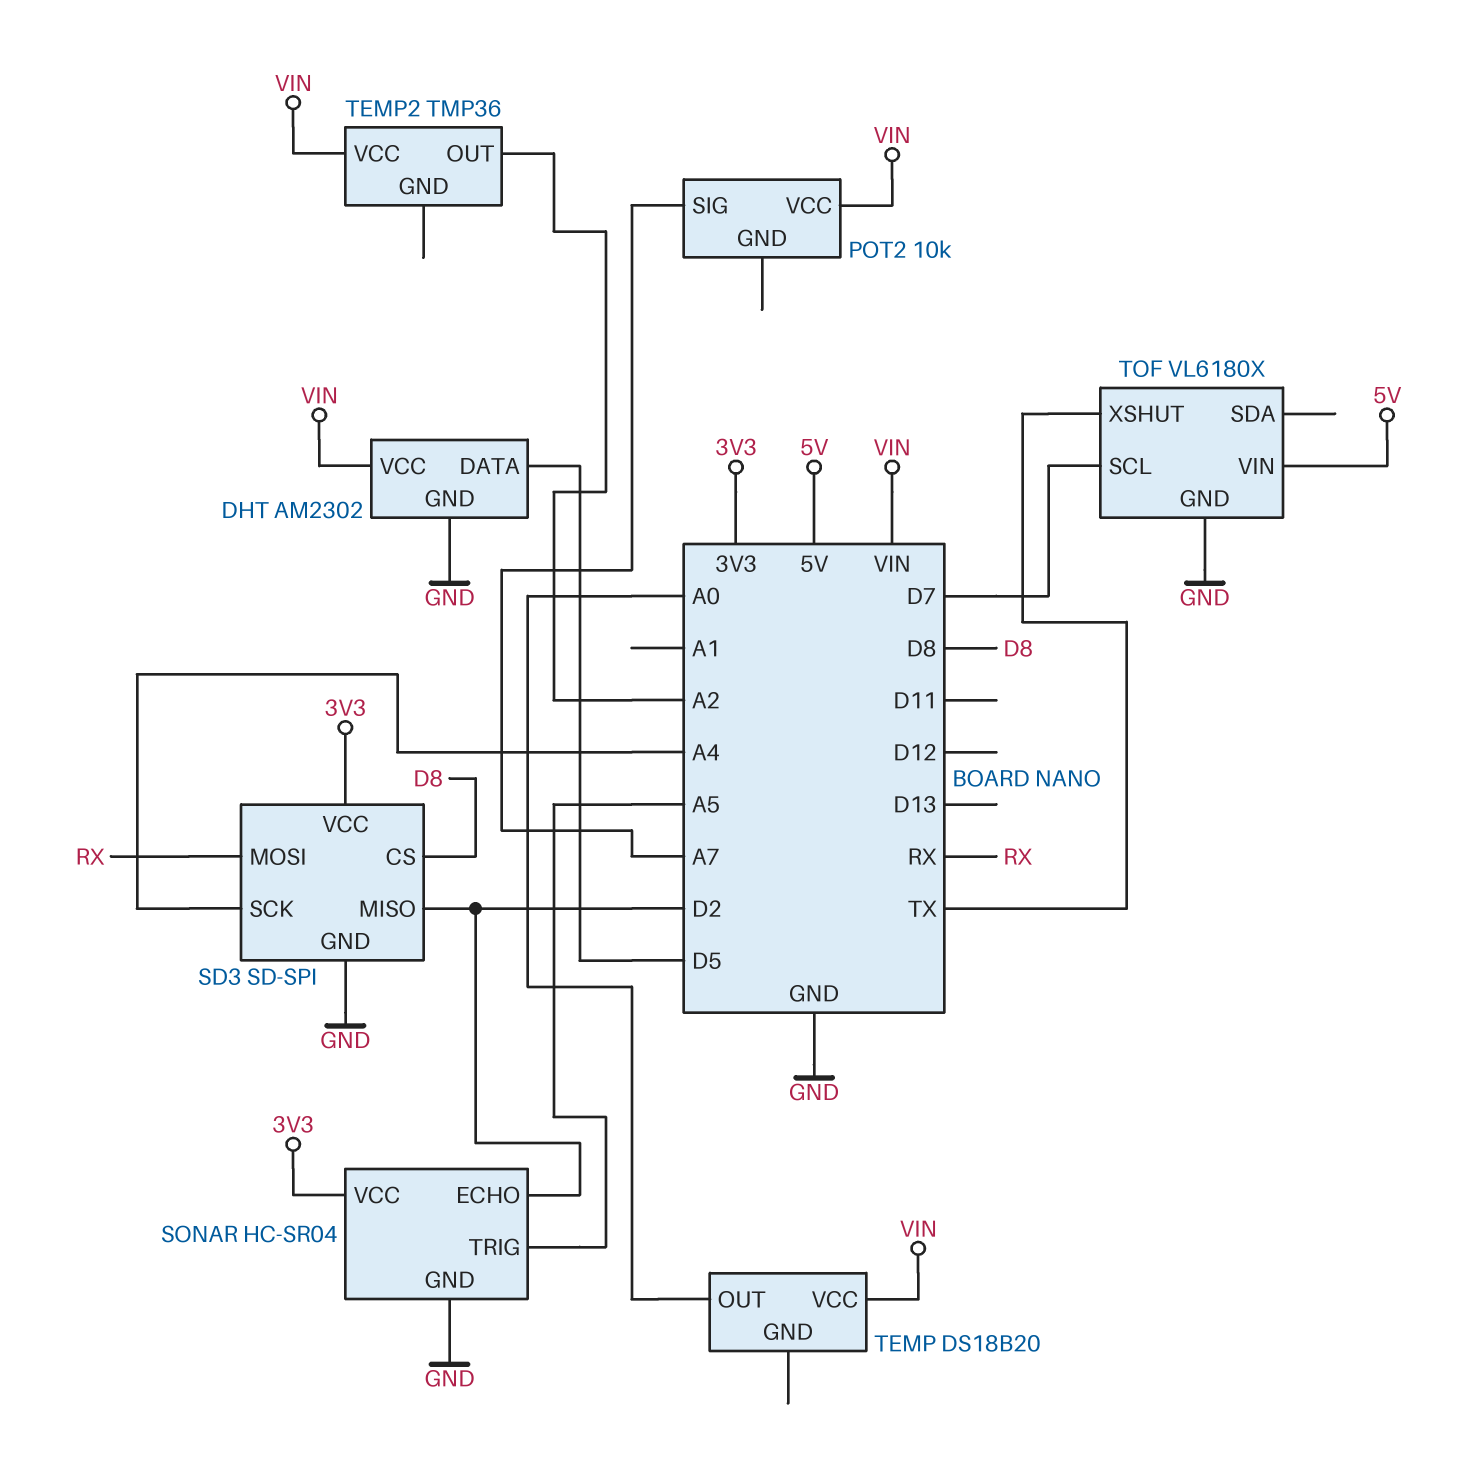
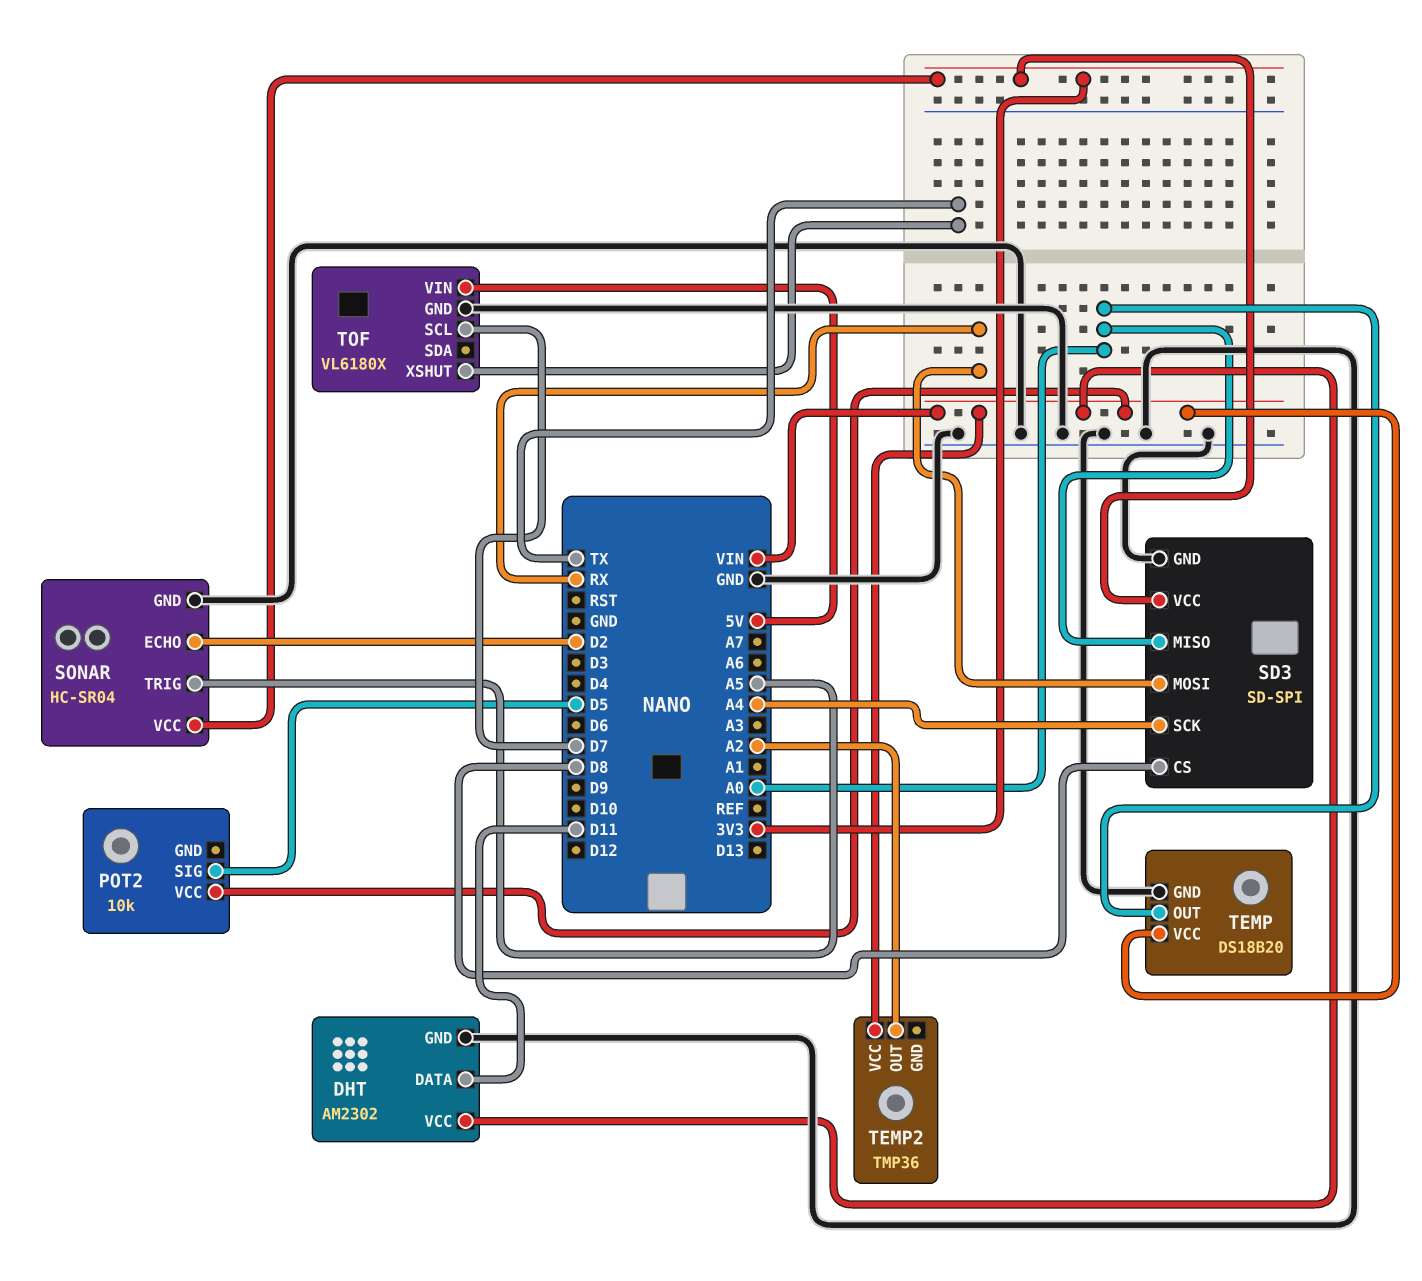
DHT pin DATA: D5 -> D11
POT2 pin SIG: A7 -> D5
SD3 pin MISO: D2 -> A0
TEMP pin GND: none -> GND

